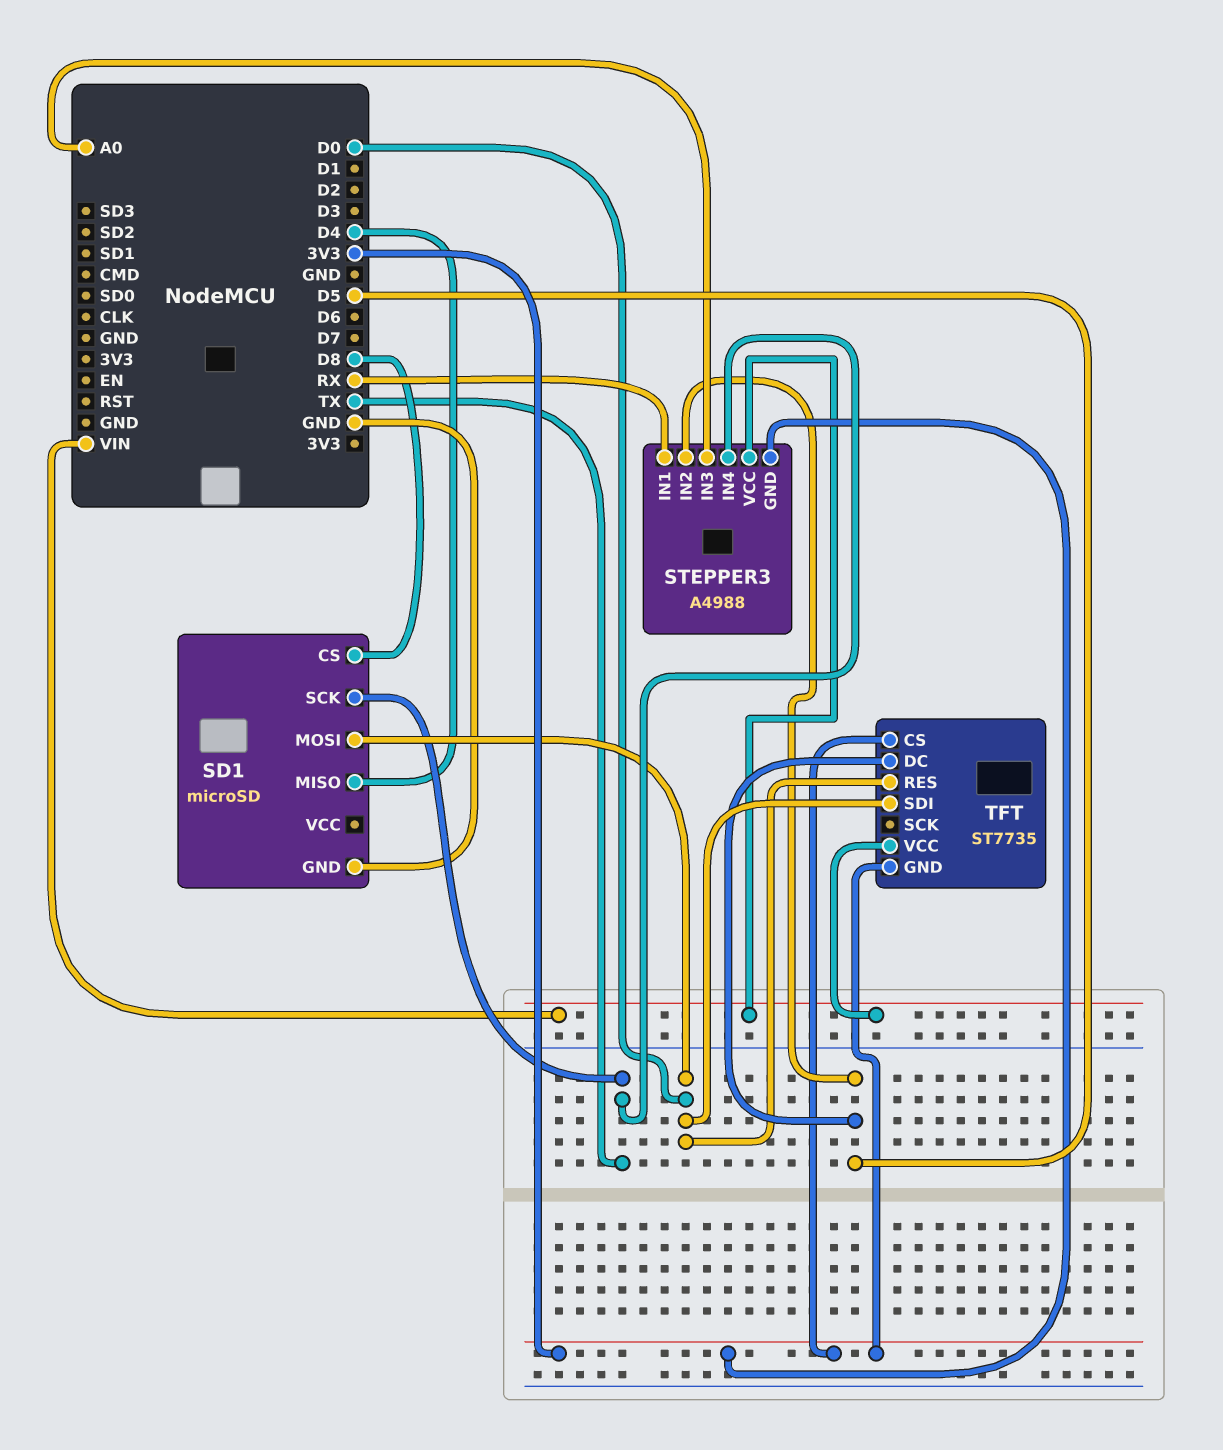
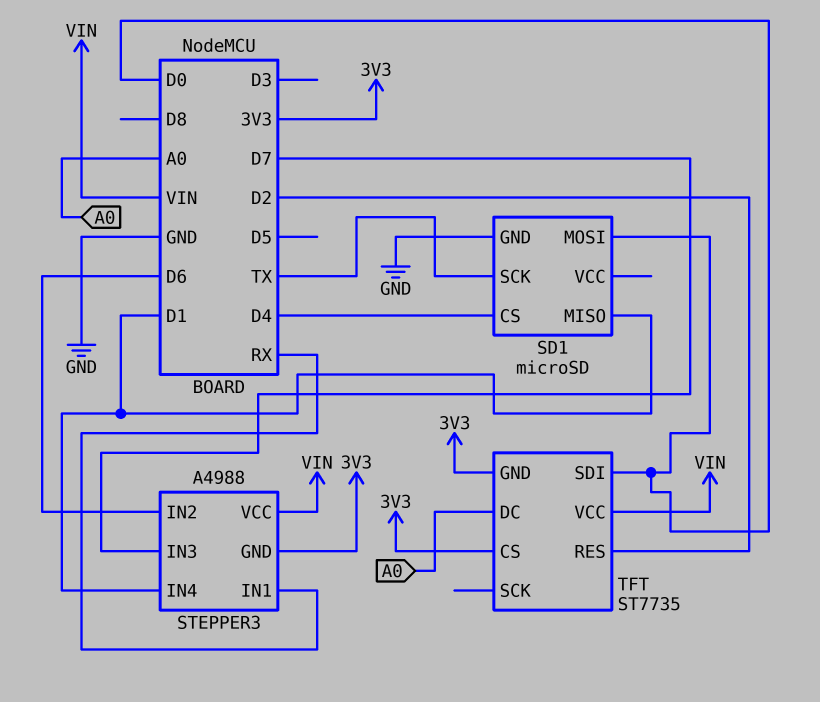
SD1 pin CS: D8 -> D4
SD1 pin MISO: D4 -> D1
STEPPER3 pin IN2: D5 -> D6
STEPPER3 pin IN3: A0 -> D7
STEPPER3 pin IN4: TX -> D1
TFT pin DC: D5 -> A0
TFT pin RES: D0 -> D2

